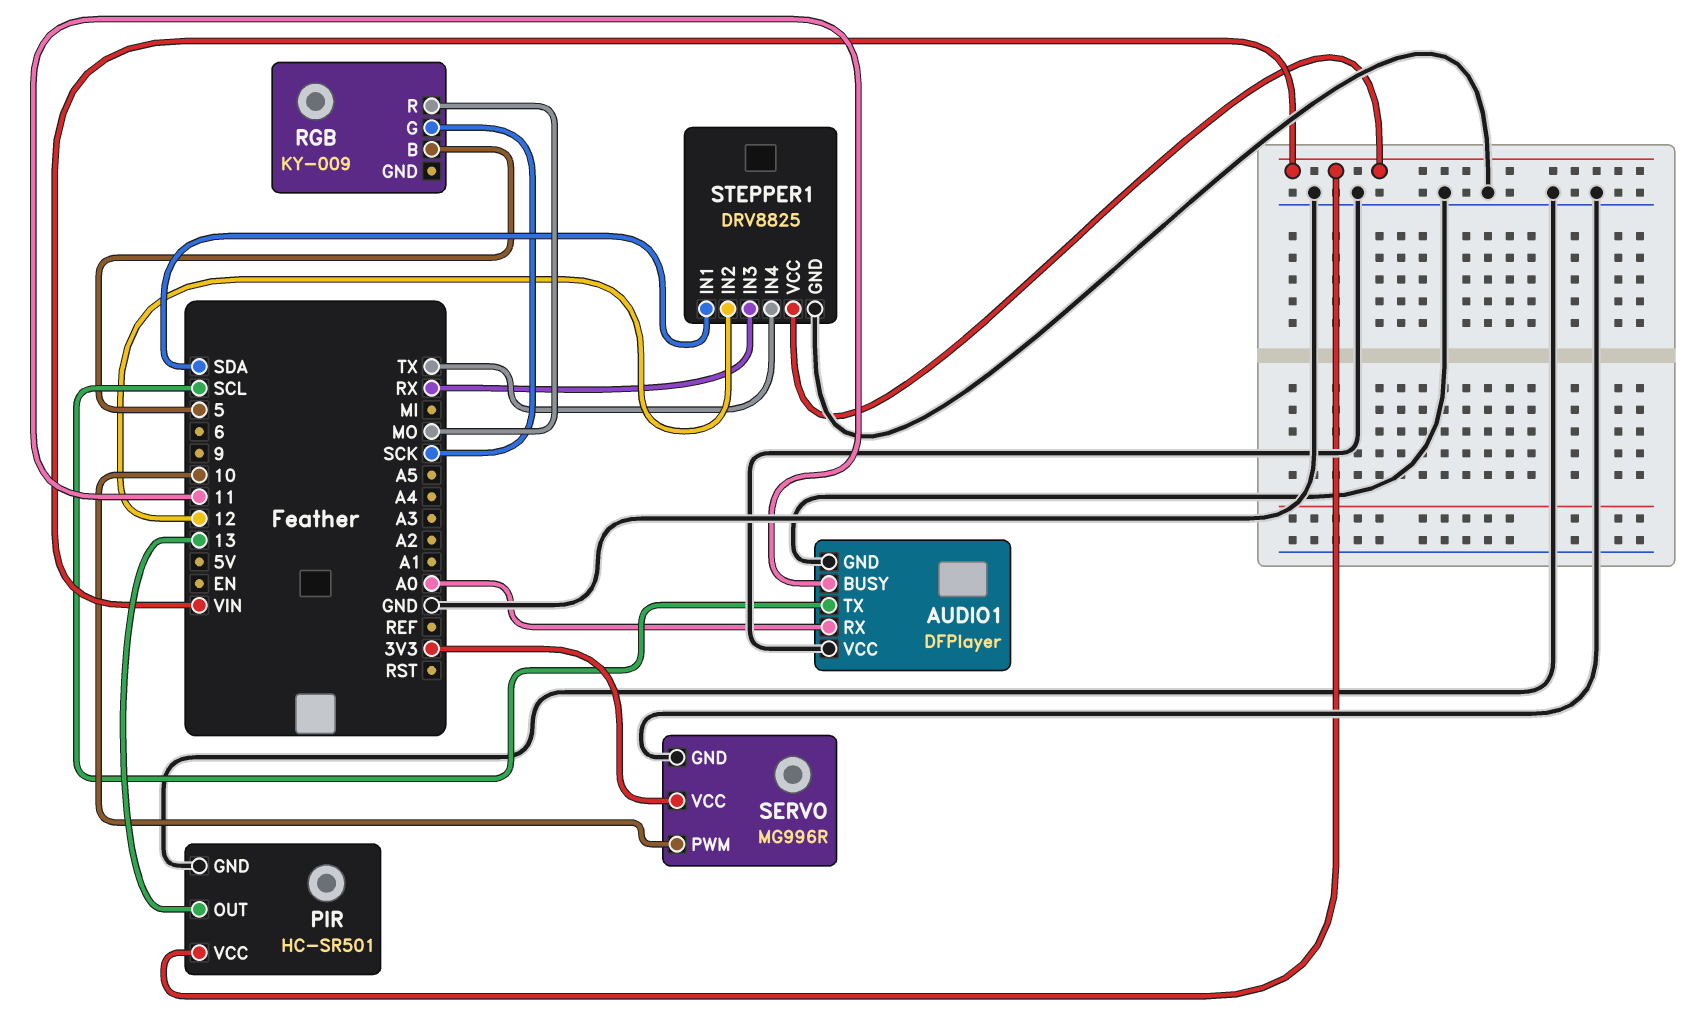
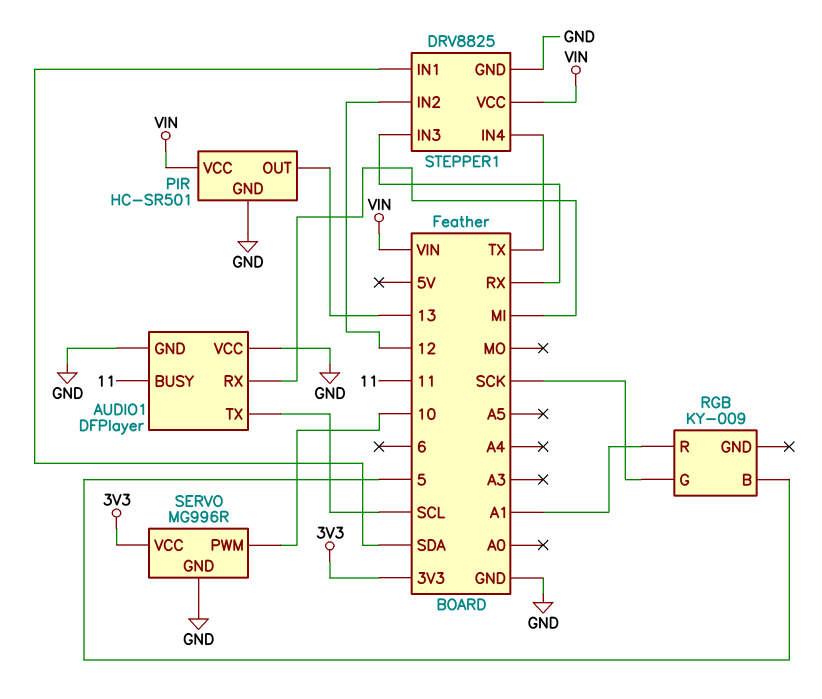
AUDIO1 pin RX: A0 -> MI
RGB pin R: MO -> A1

